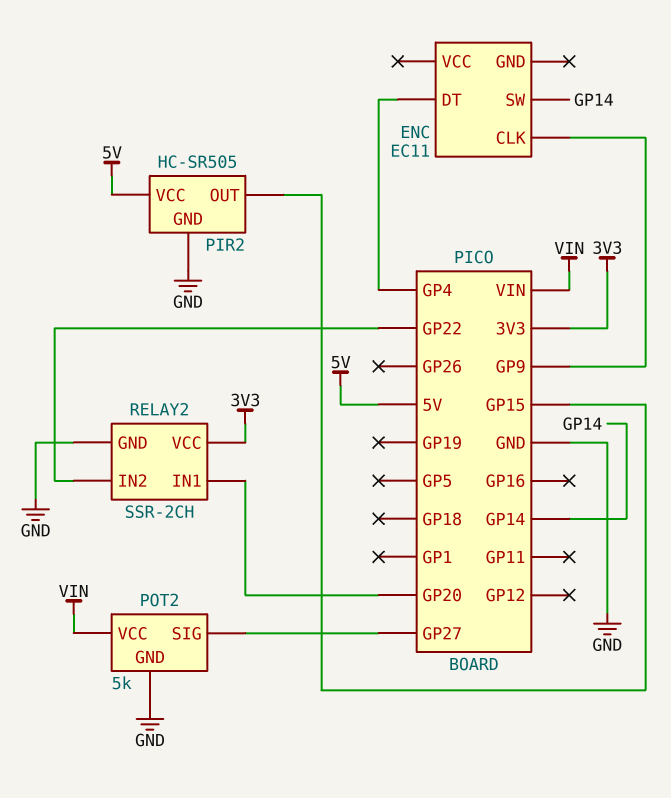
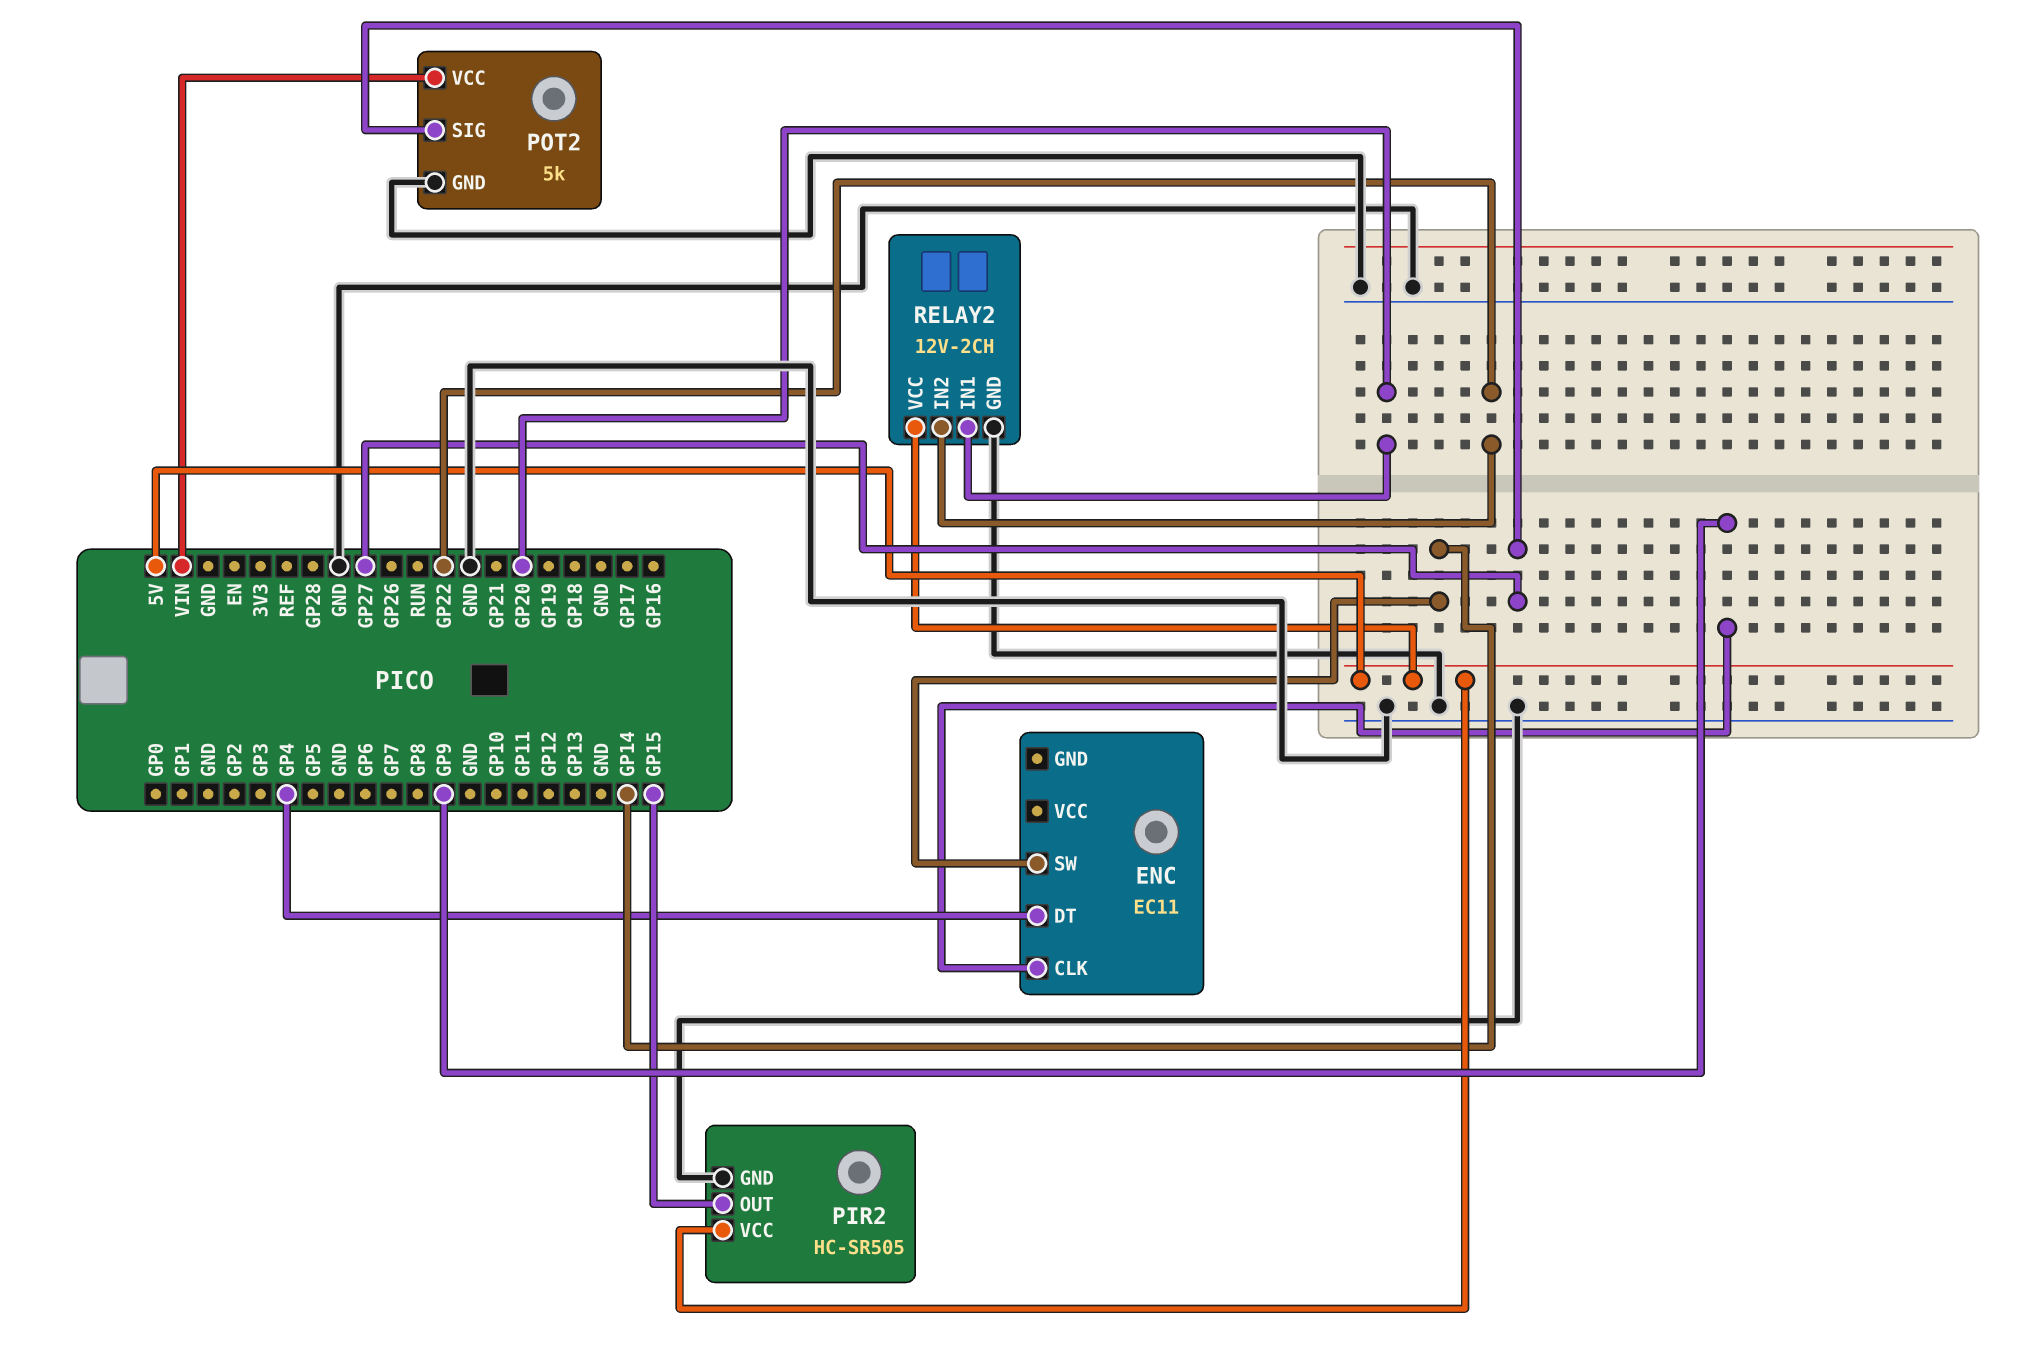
RELAY2: SSR-2CH -> 12V-2CH
RELAY2 pin VCC: 3V3 -> 5V

